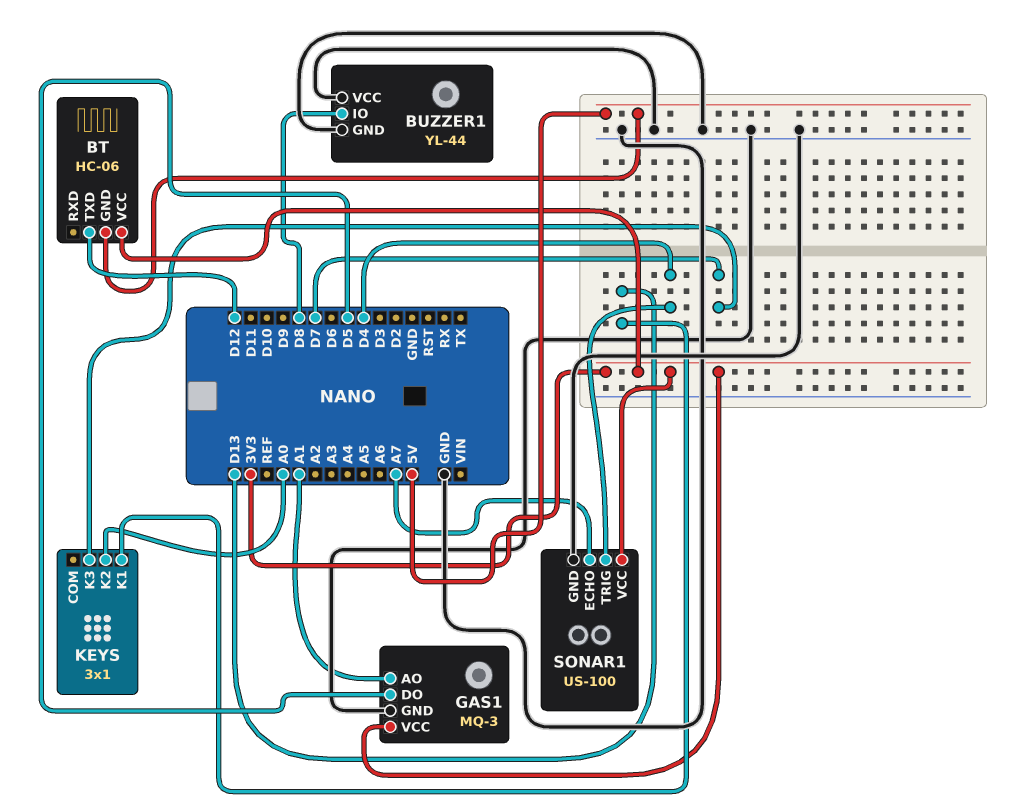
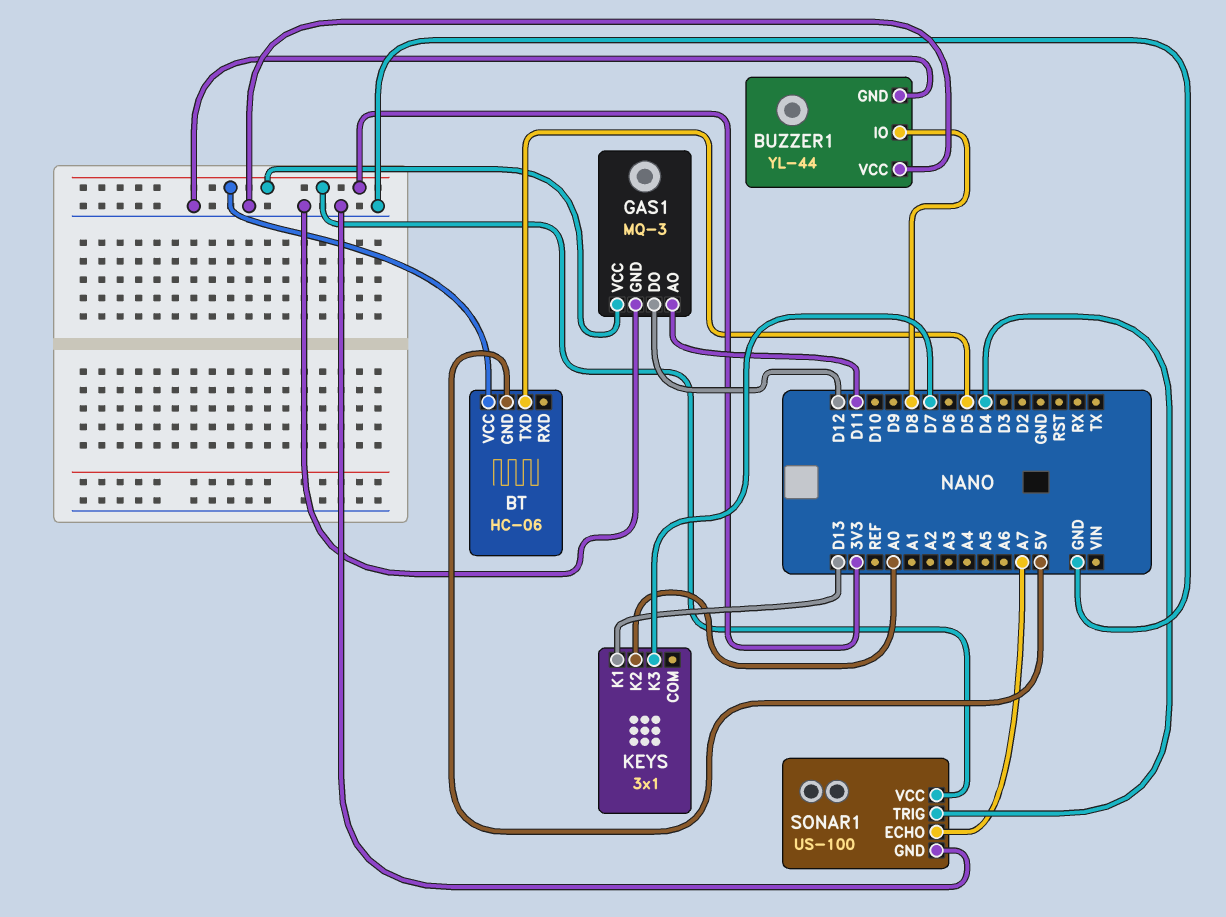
BT pin TXD: D12 -> D5
GAS1 pin AO: A1 -> D11
GAS1 pin DO: D5 -> D12

